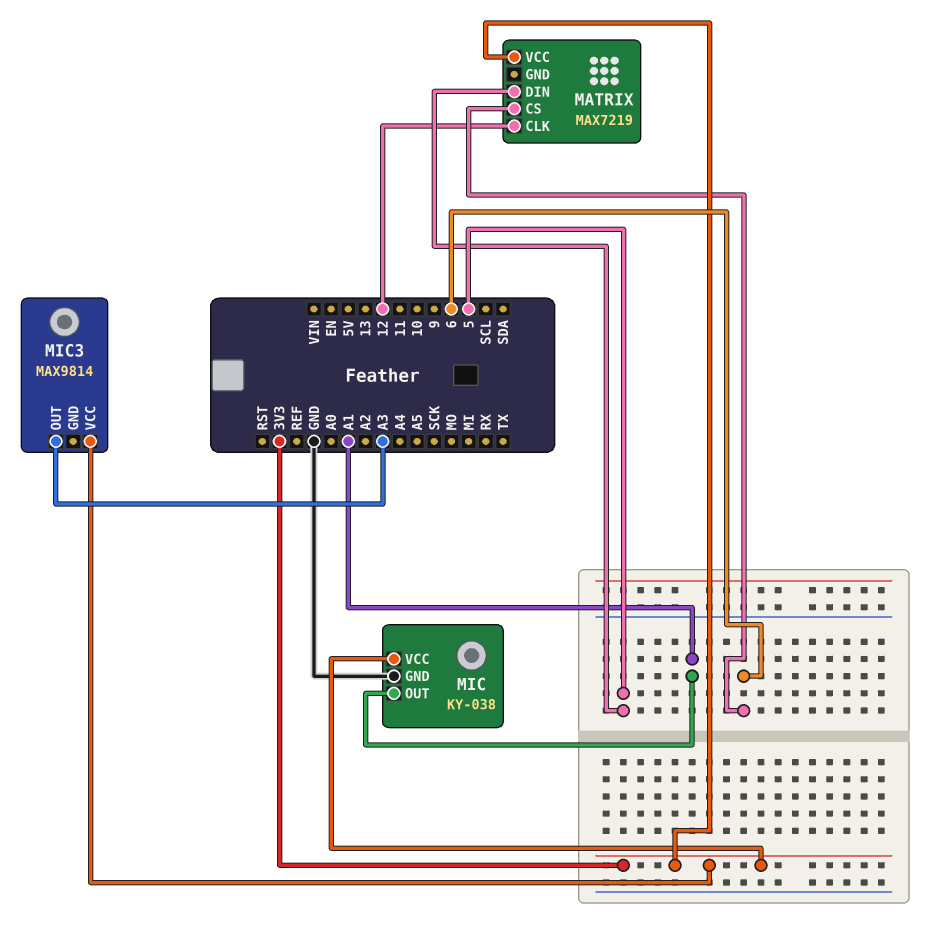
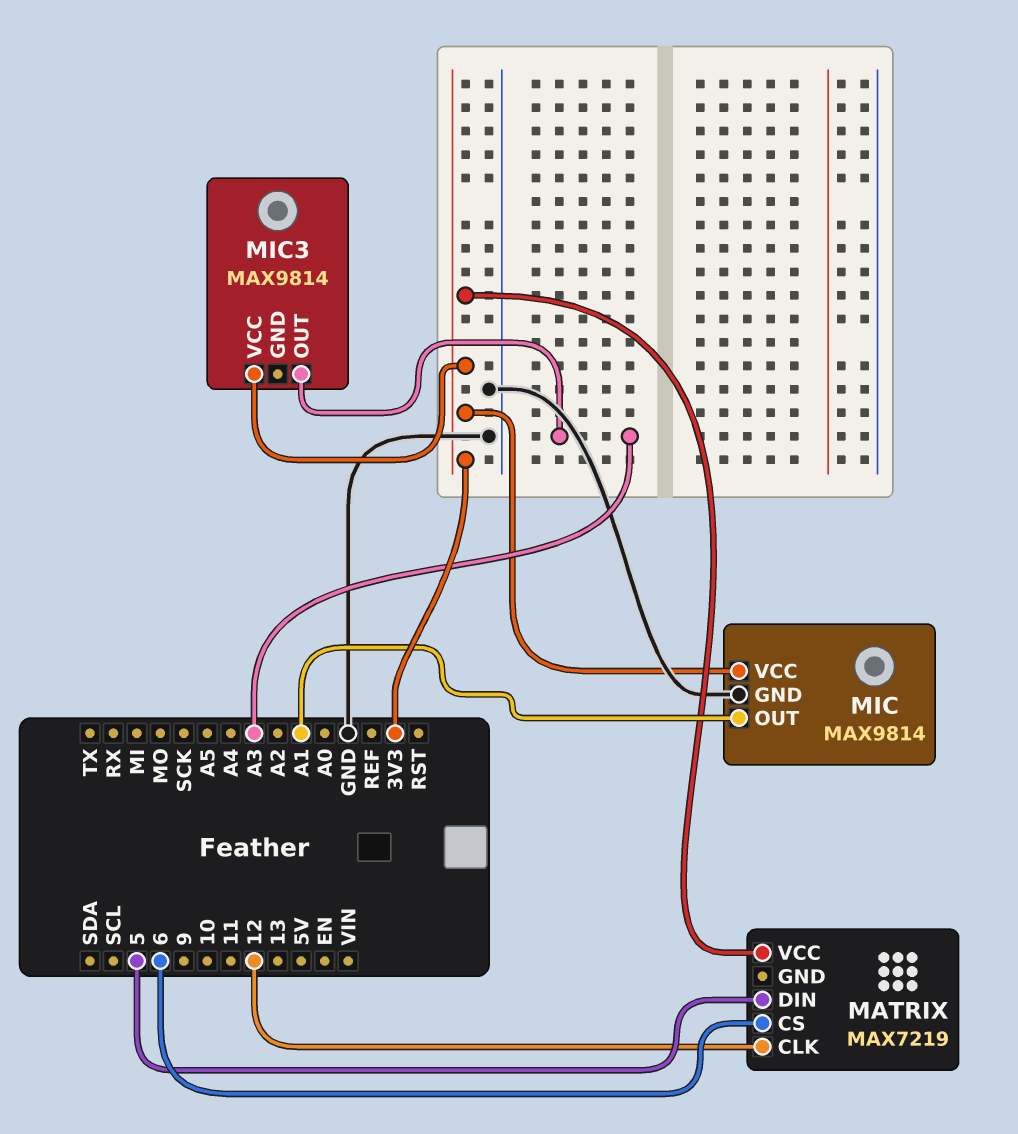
MIC: KY-038 -> MAX9814

